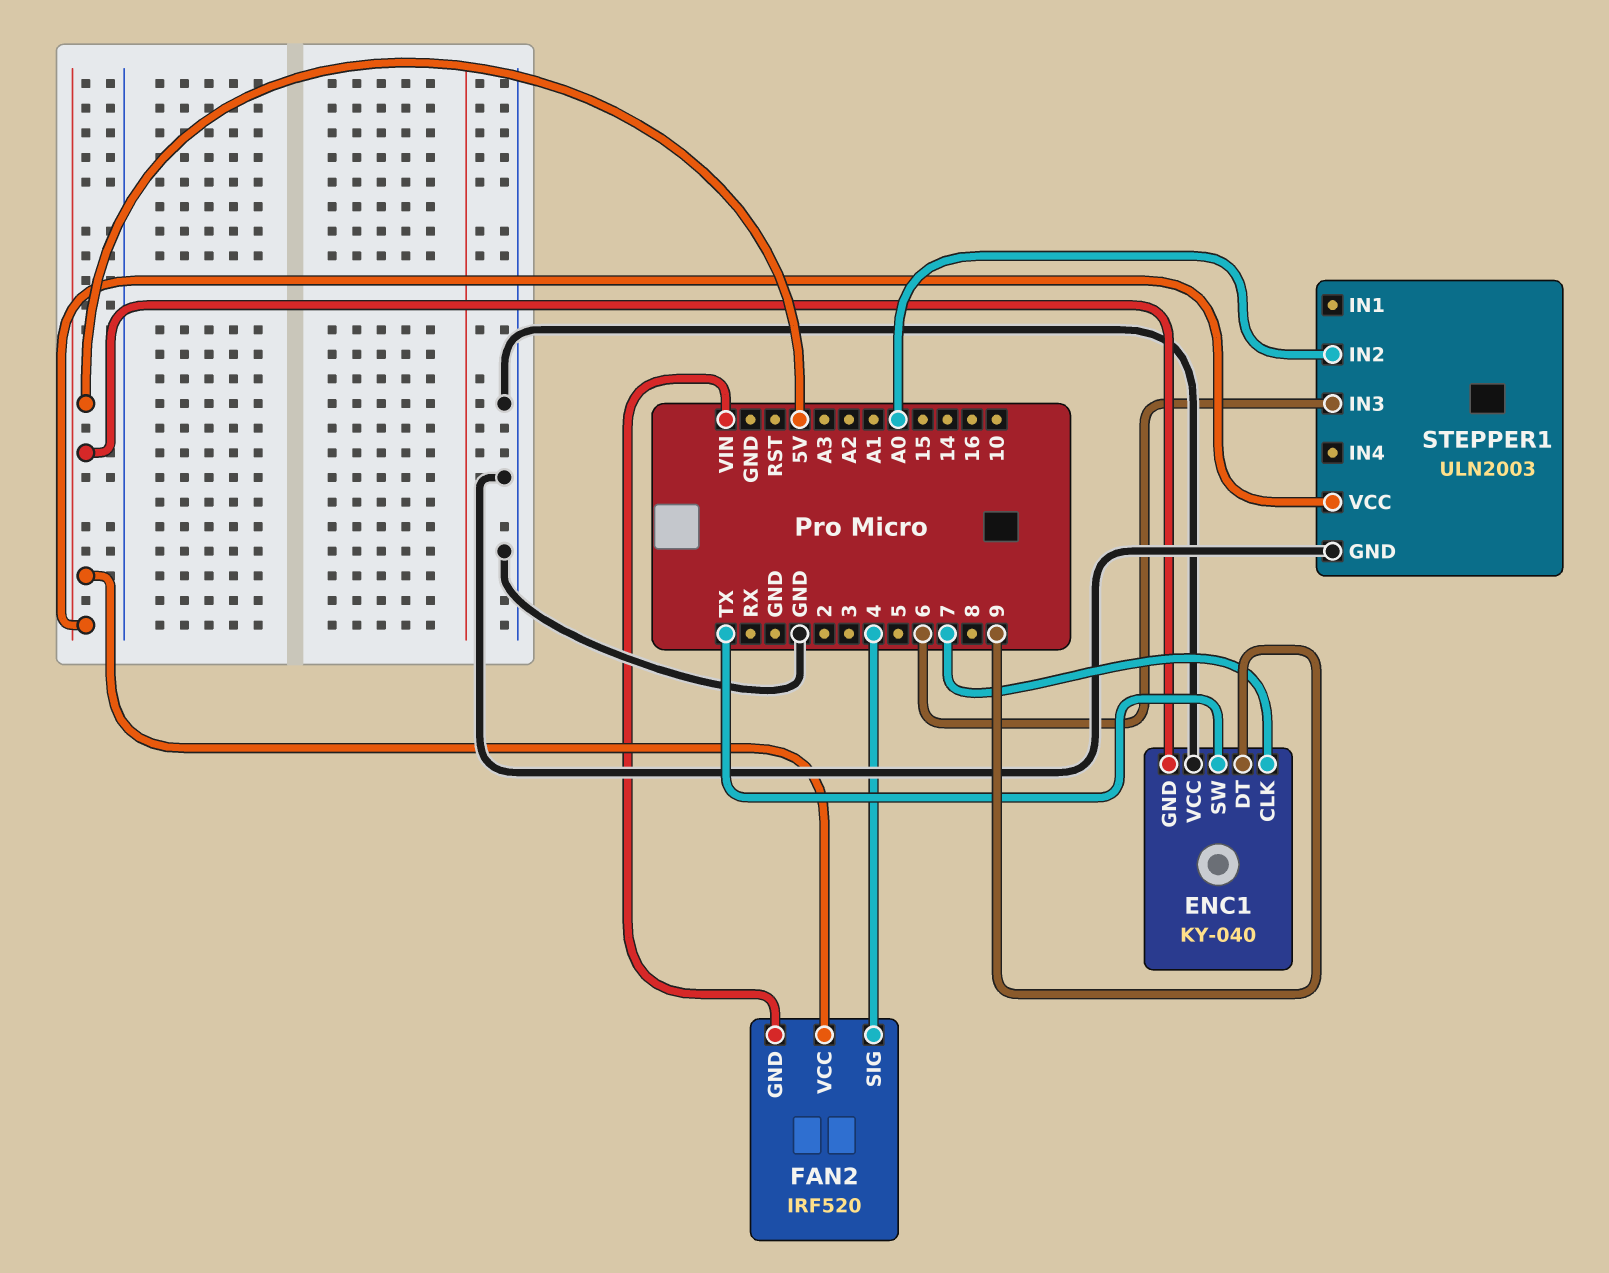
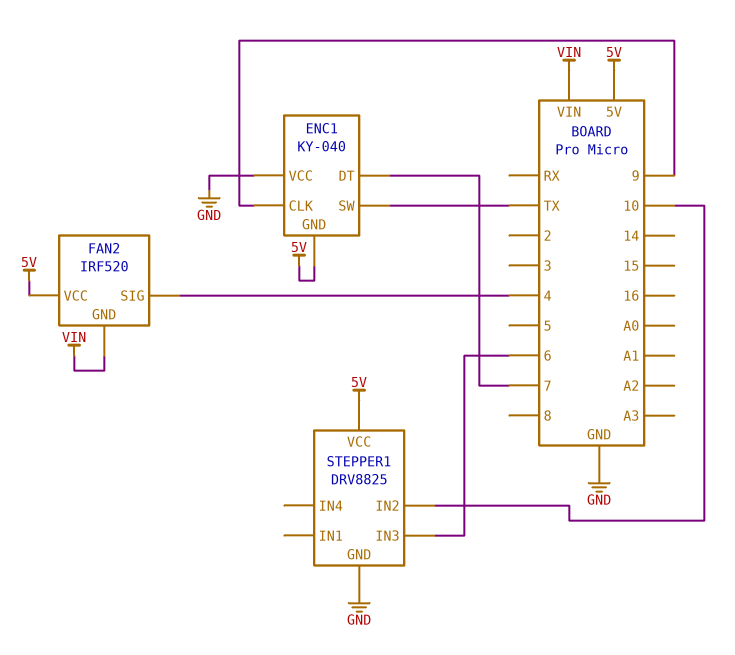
ENC1 pin CLK: 7 -> 9
ENC1 pin DT: 9 -> 7
STEPPER1: ULN2003 -> DRV8825
STEPPER1 pin IN2: A0 -> 10

